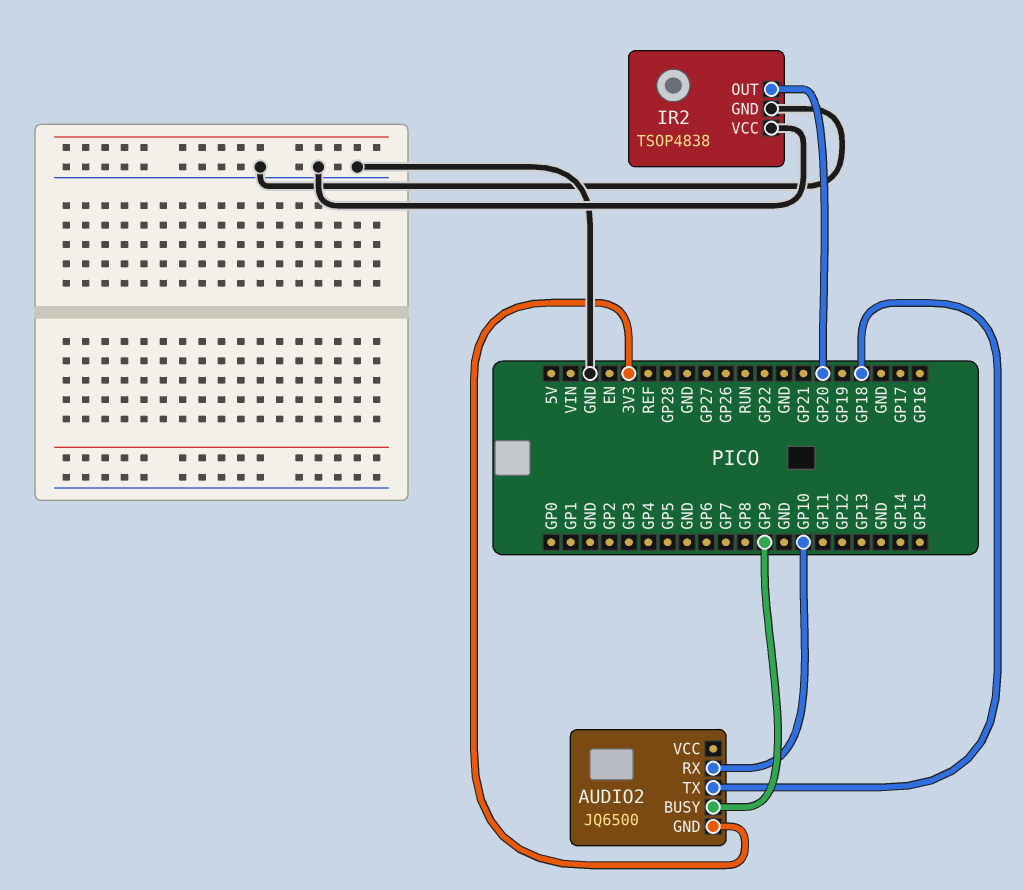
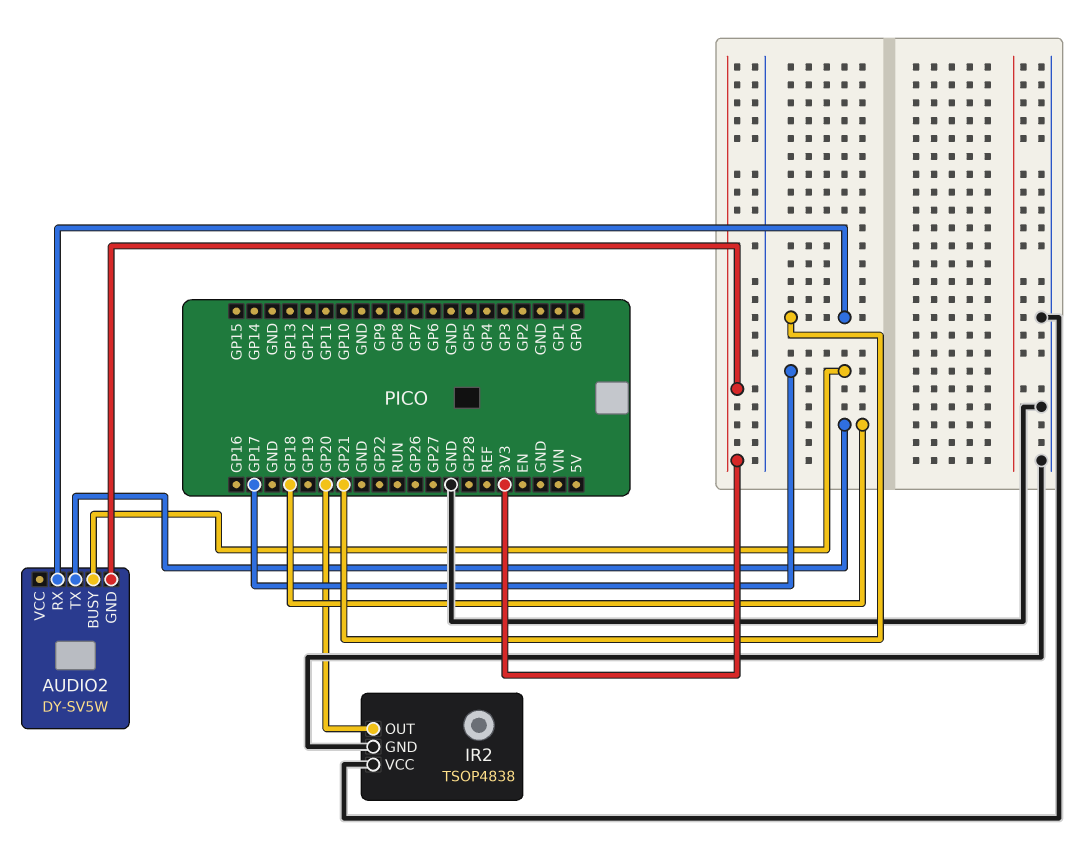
AUDIO2: JQ6500 -> DY-SV5W
AUDIO2 pin BUSY: GP9 -> GP17
AUDIO2 pin RX: GP10 -> GP21

